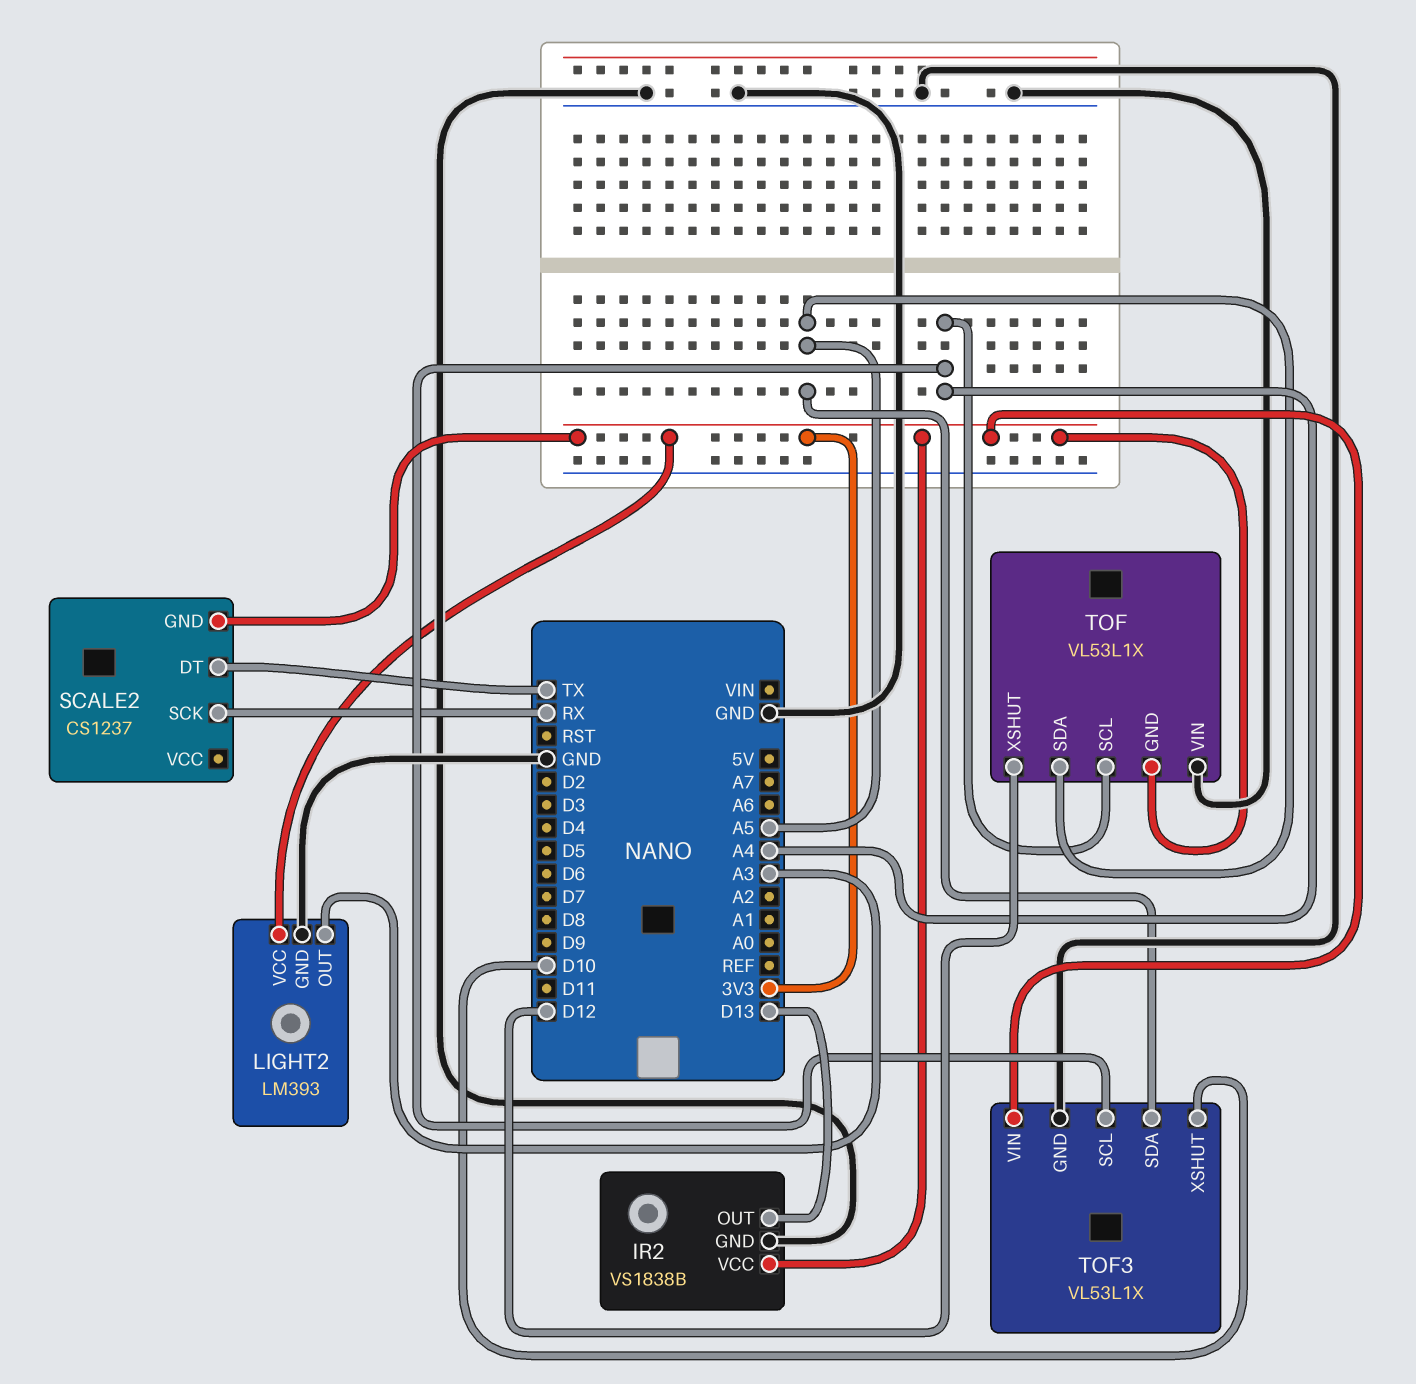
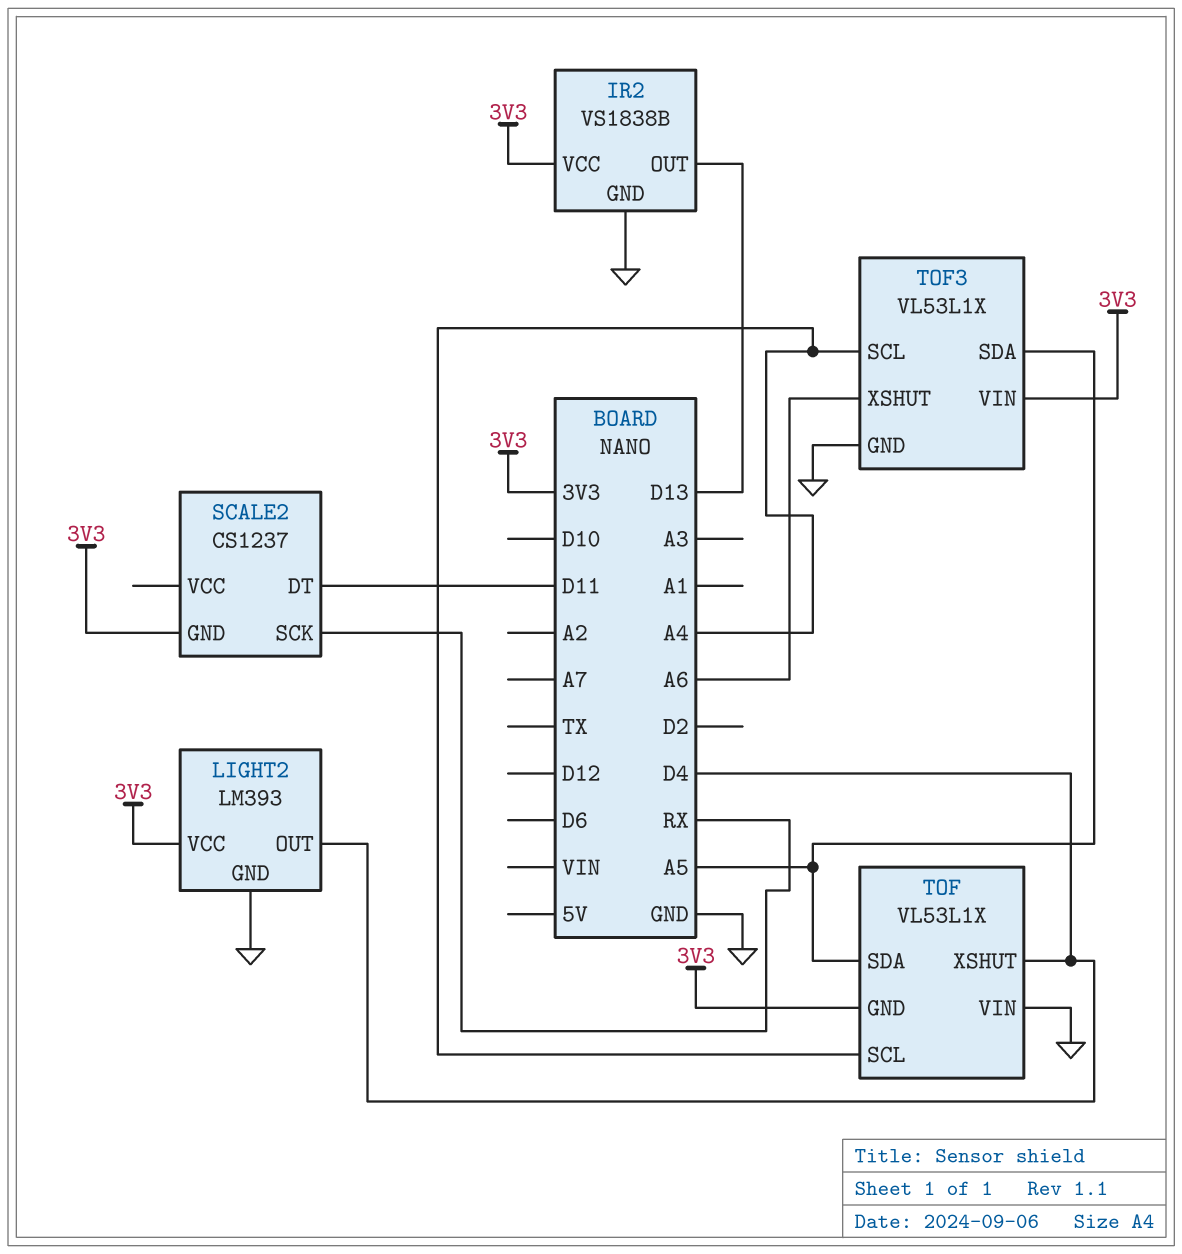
LIGHT2 pin OUT: A3 -> D4
SCALE2 pin DT: TX -> D11
TOF pin XSHUT: D12 -> D4
TOF3 pin XSHUT: D10 -> A6

